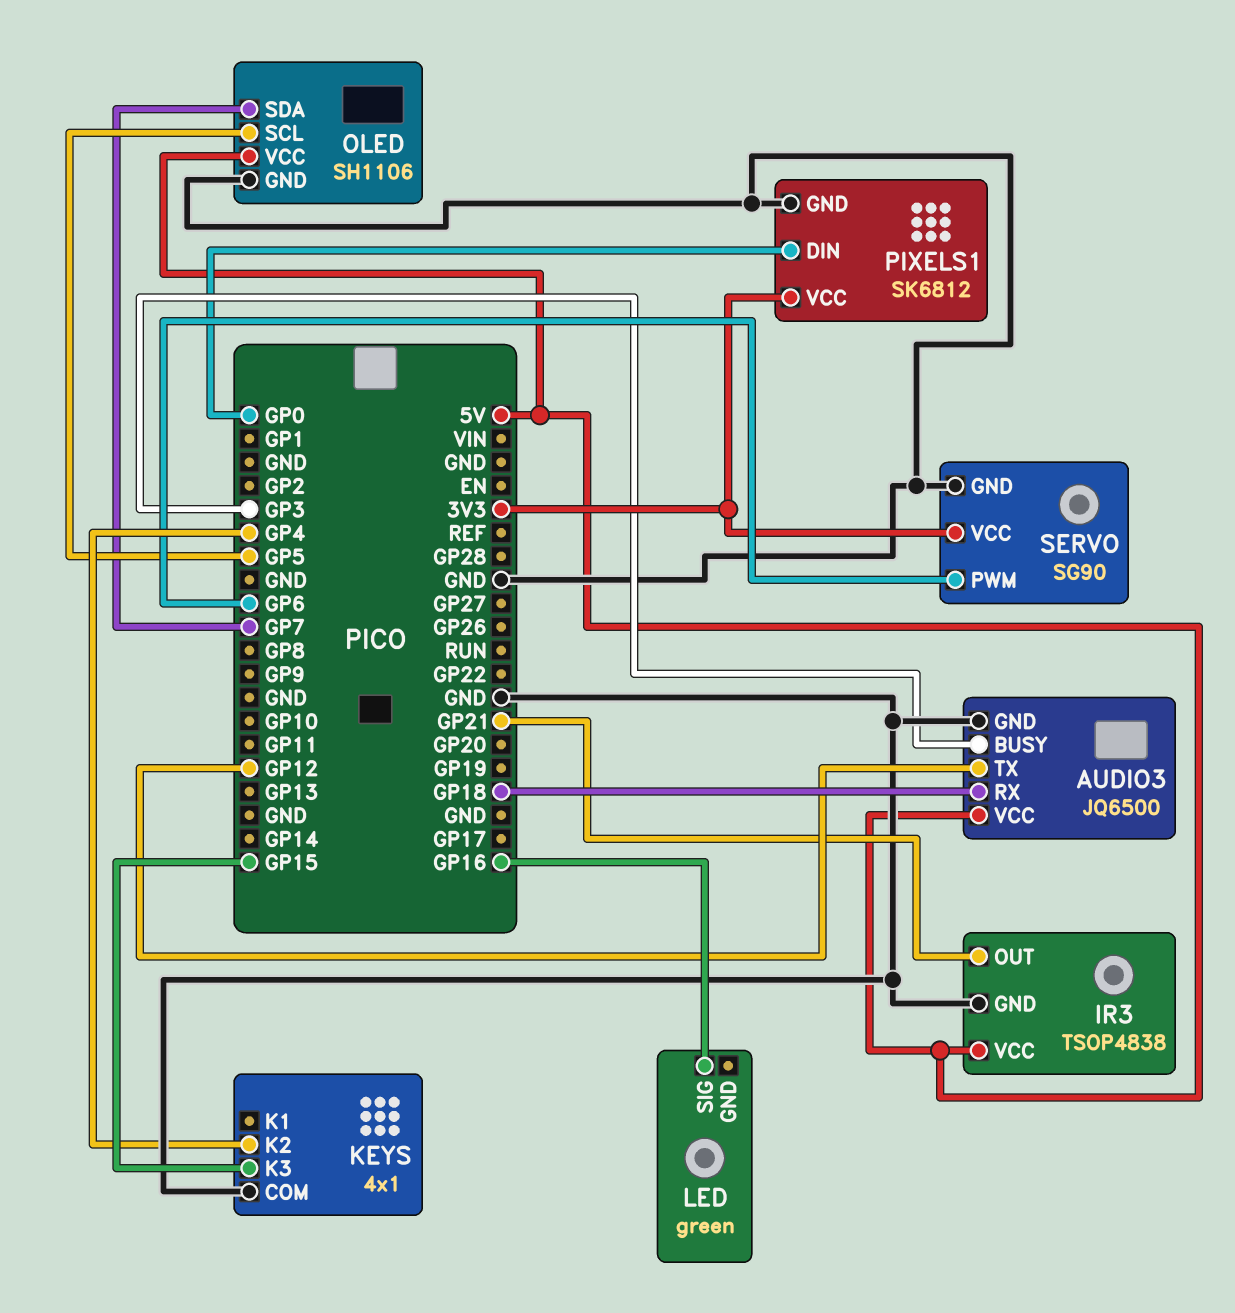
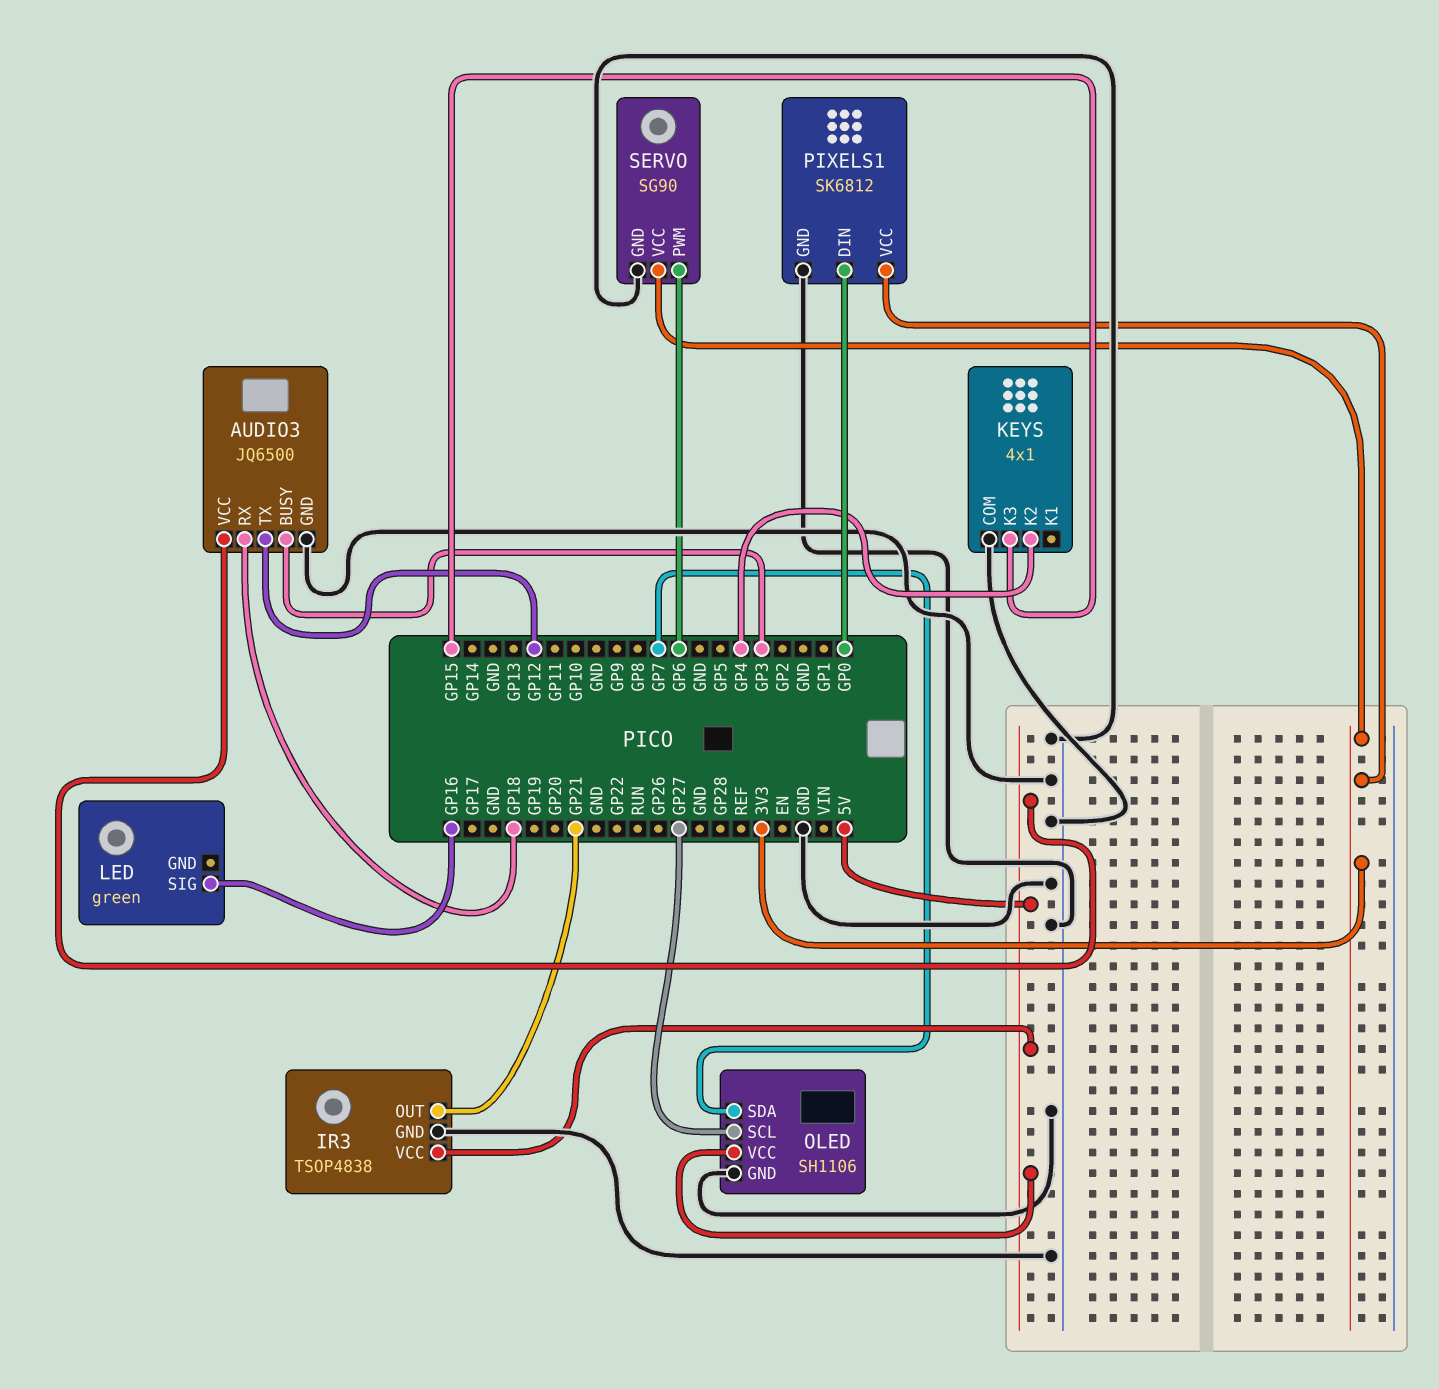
OLED pin SCL: GP5 -> GP27

